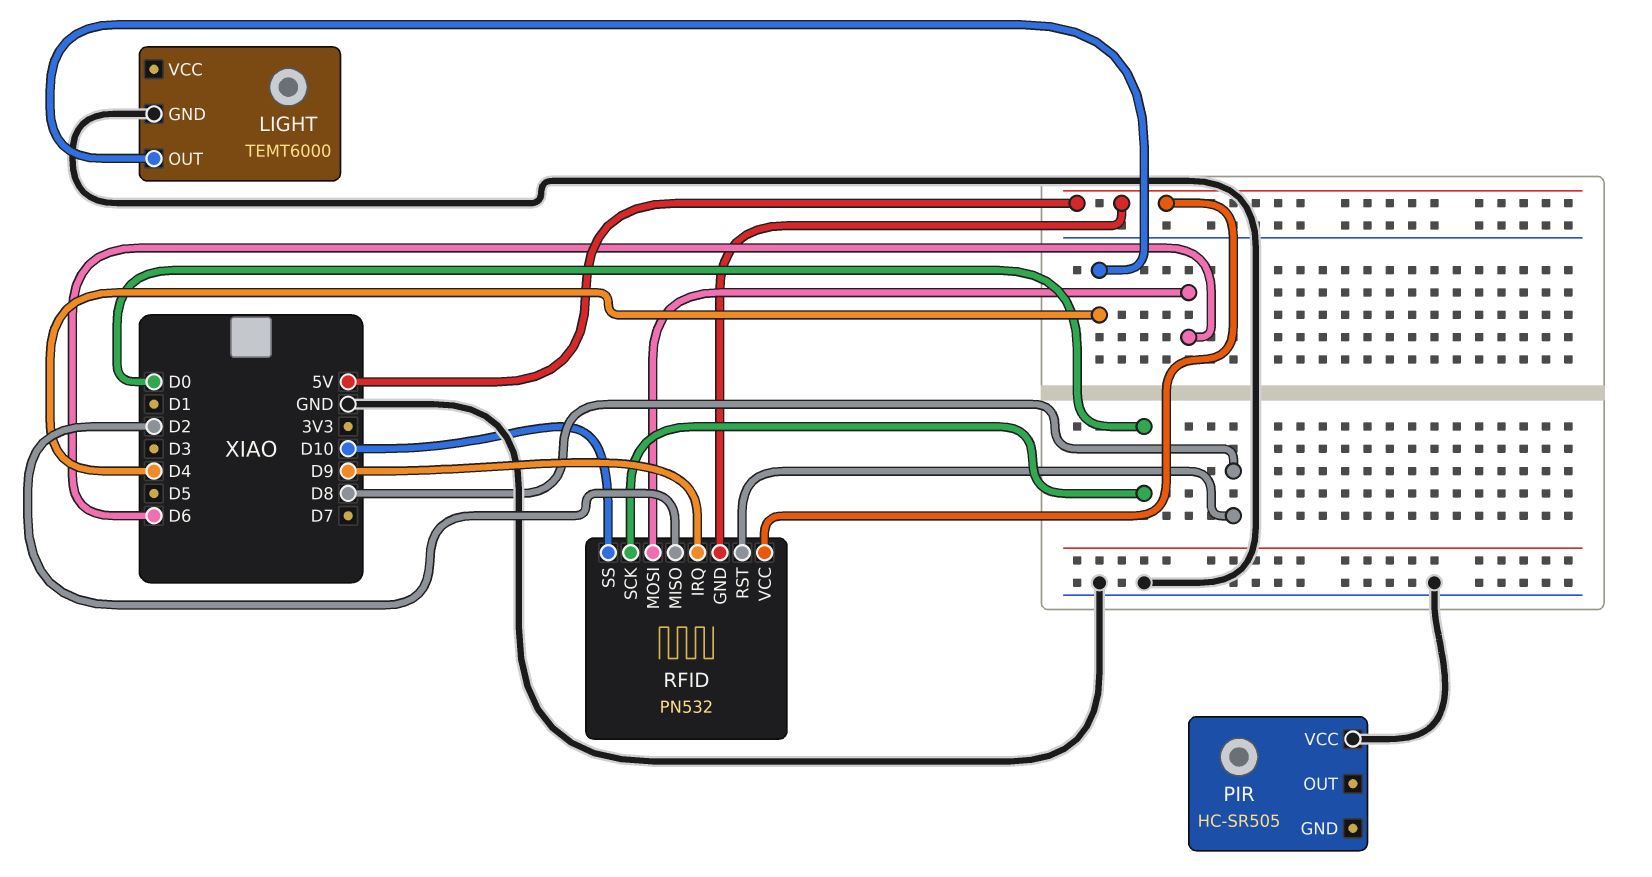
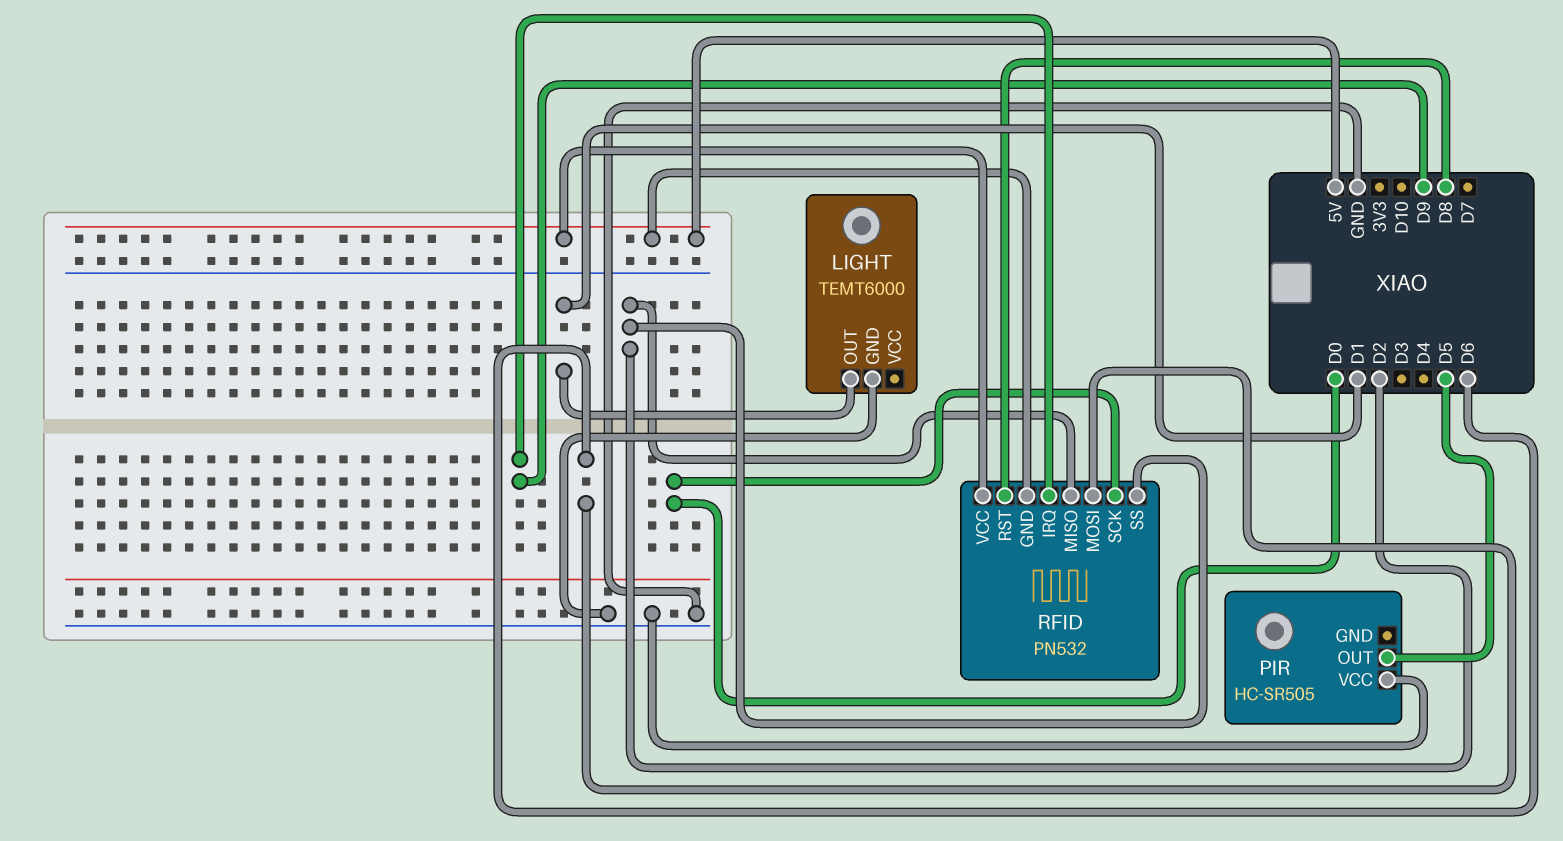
LIGHT pin OUT: D4 -> D1
PIR pin OUT: none -> D5
RFID pin SS: D10 -> D2

